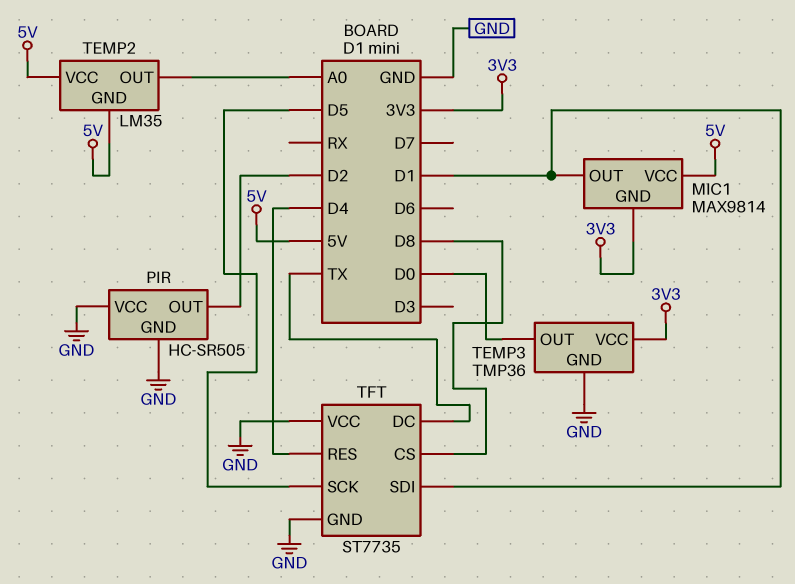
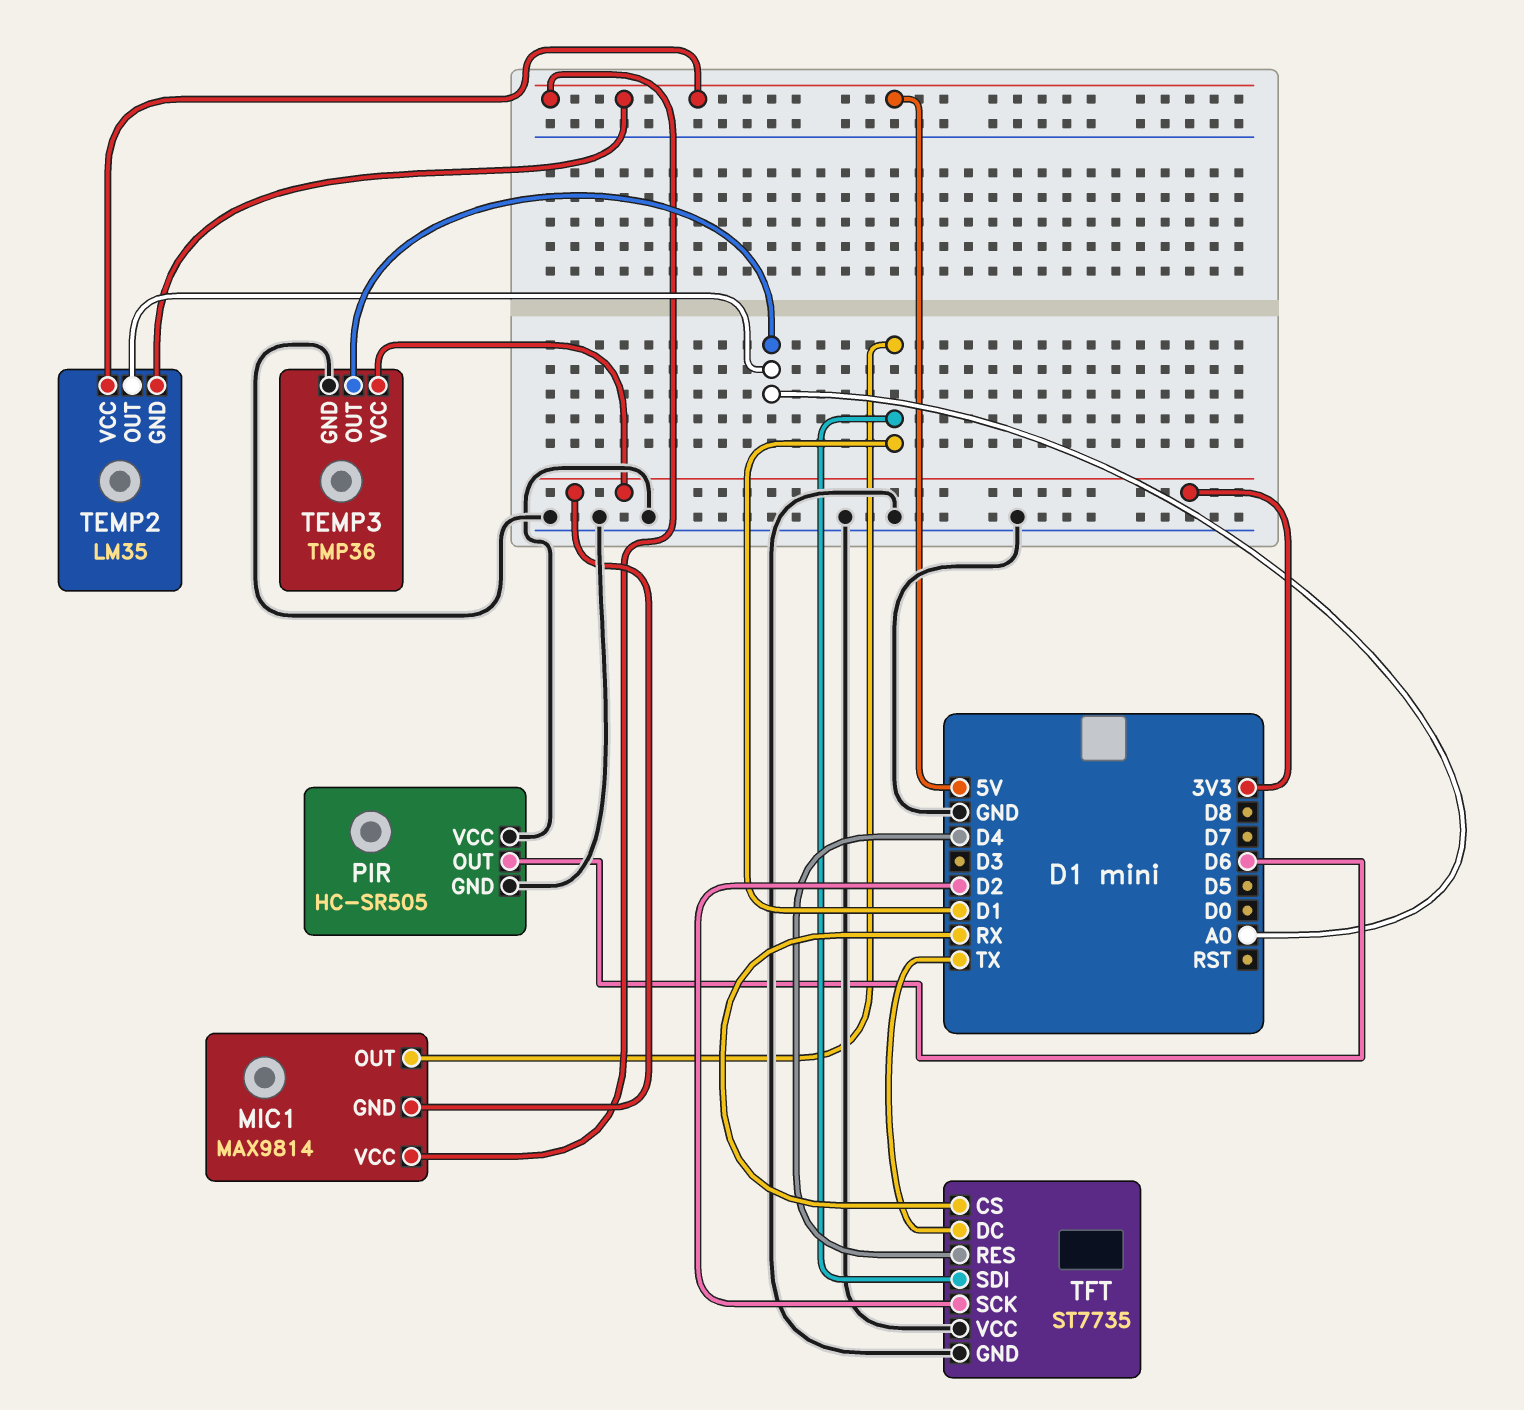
PIR pin OUT: D2 -> D6
TEMP3 pin OUT: D0 -> A0
TFT pin CS: D8 -> RX
TFT pin SCK: D5 -> D2

